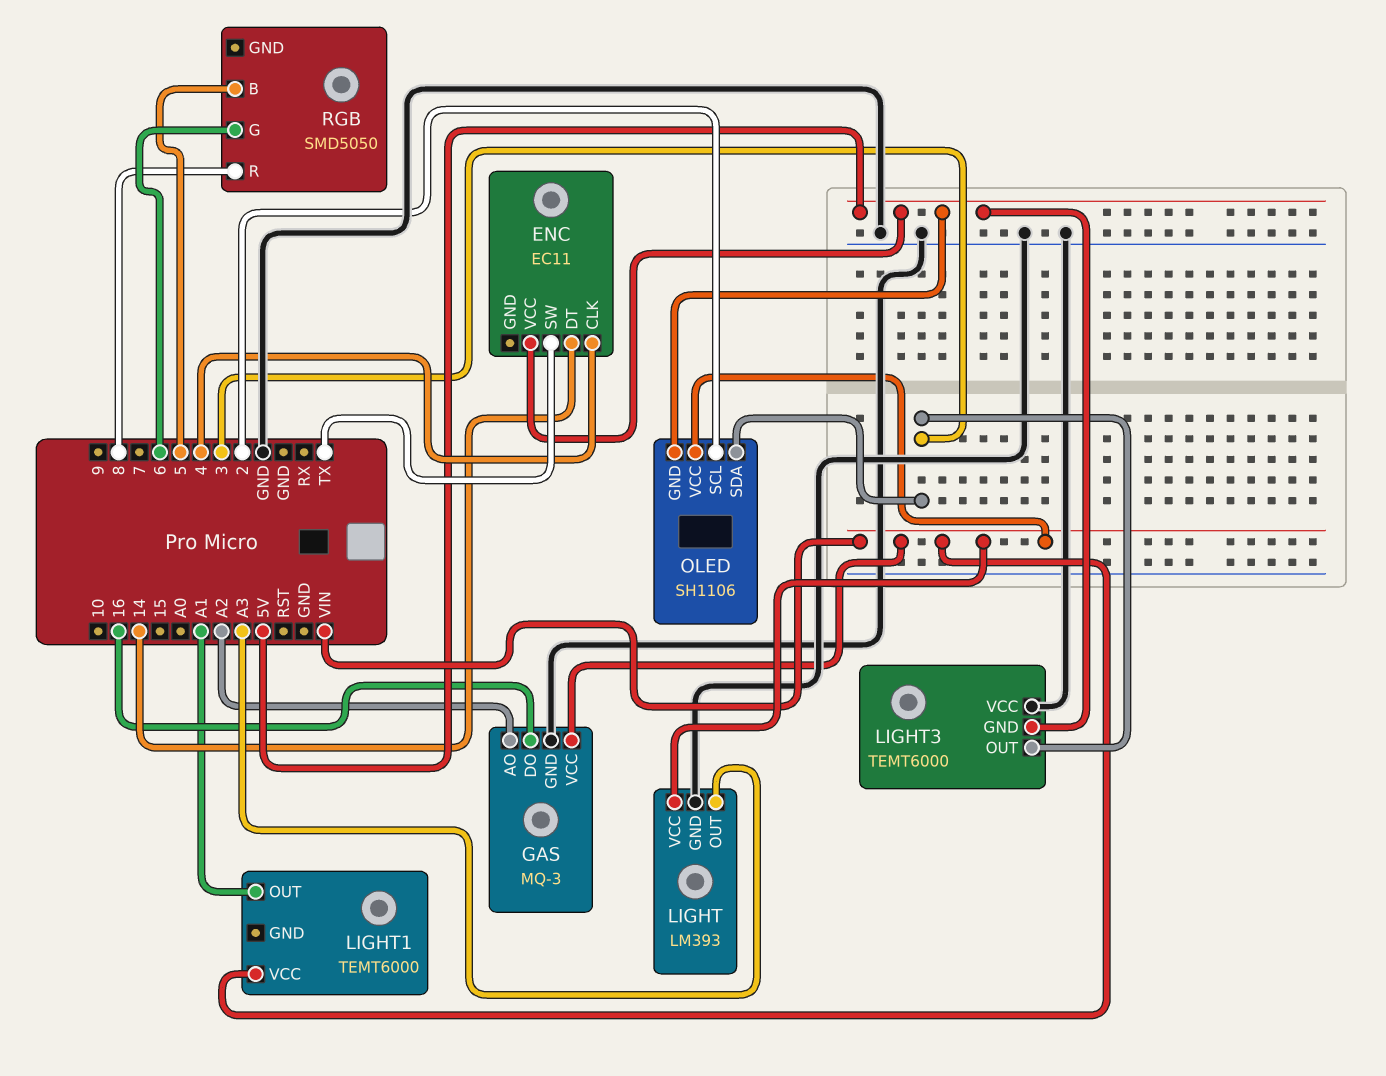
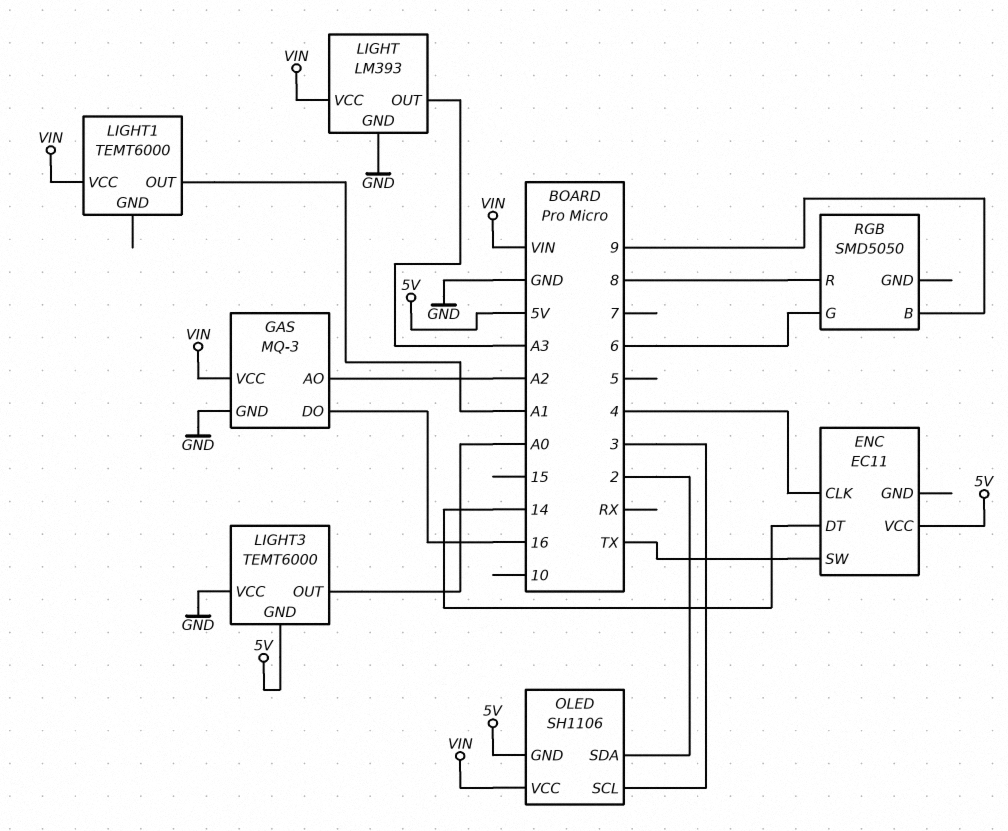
LIGHT3 pin OUT: 3 -> A0
OLED pin SCL: 2 -> 3
OLED pin SDA: 3 -> 2
RGB pin B: 5 -> 9

